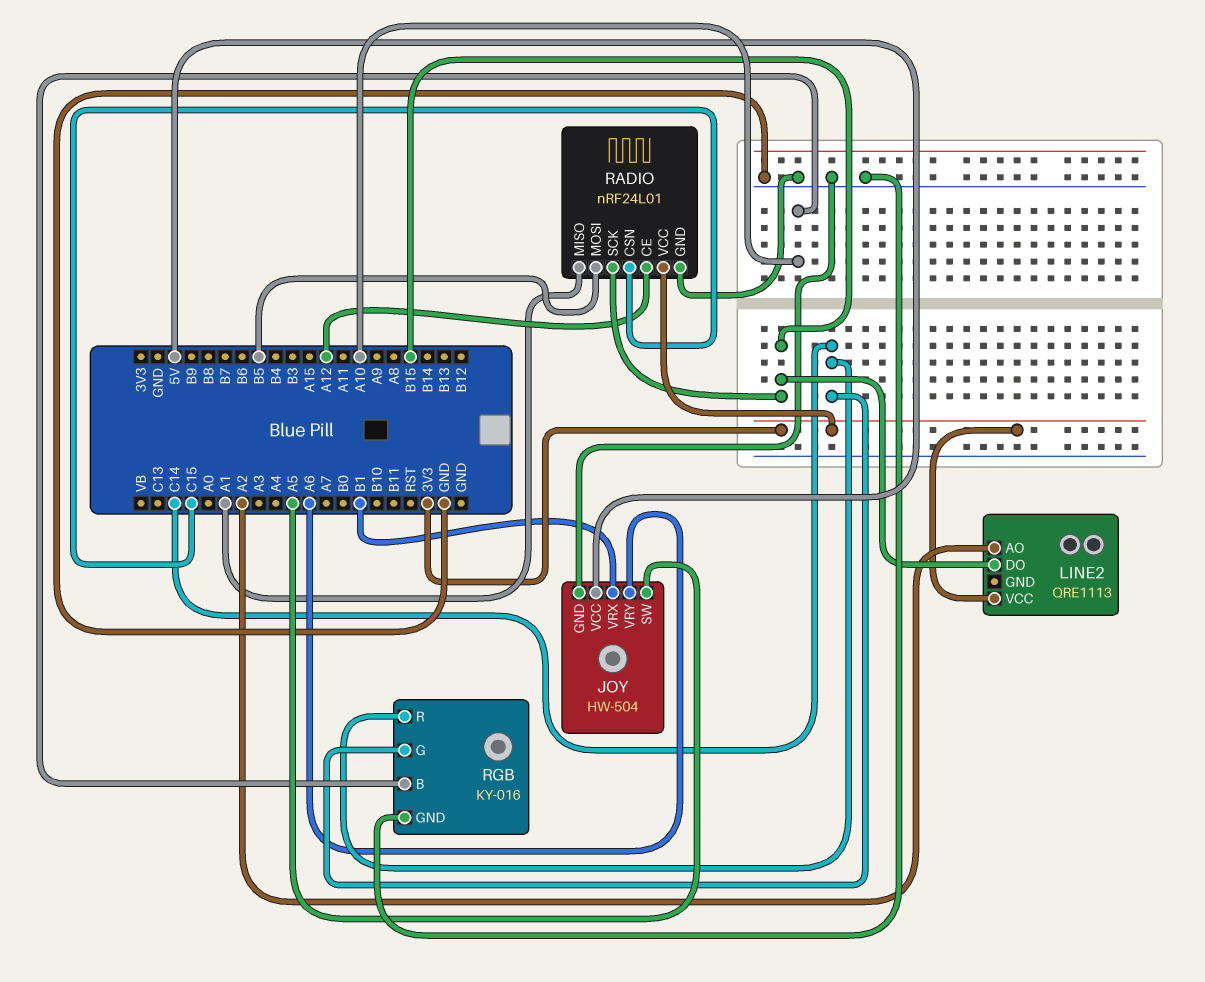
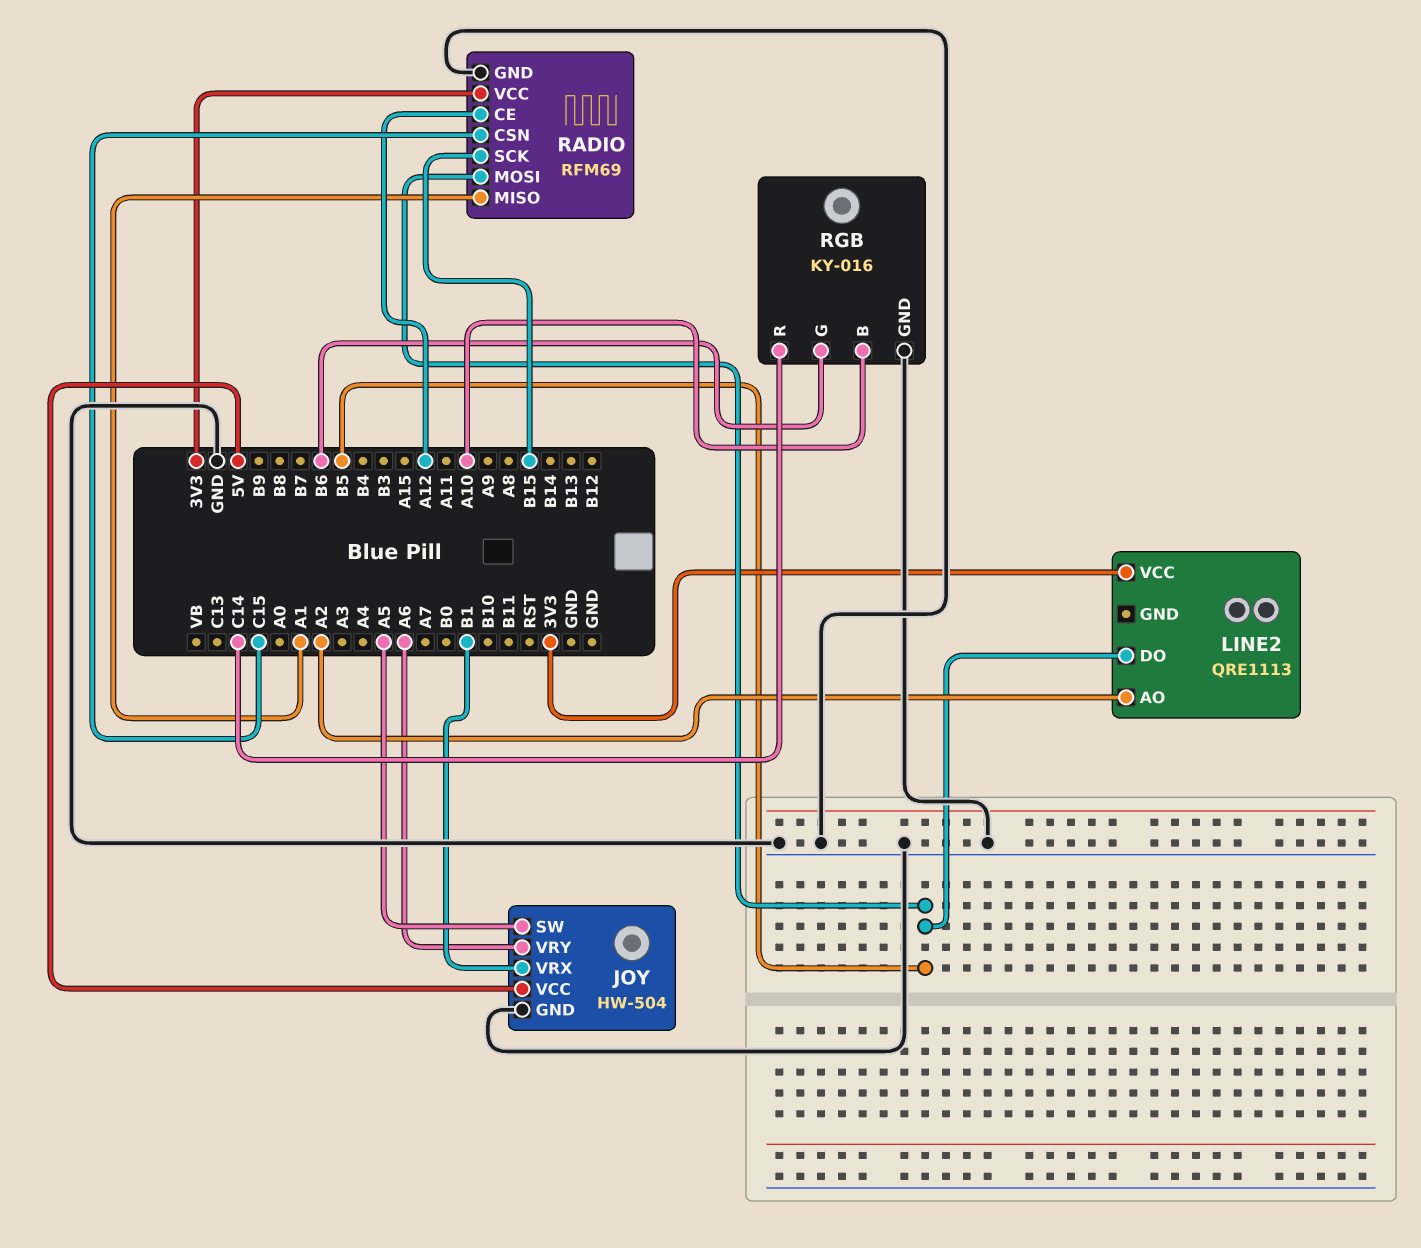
LINE2 pin DO: B15 -> B5
RADIO: nRF24L01 -> RFM69
RGB pin G: C14 -> B6

